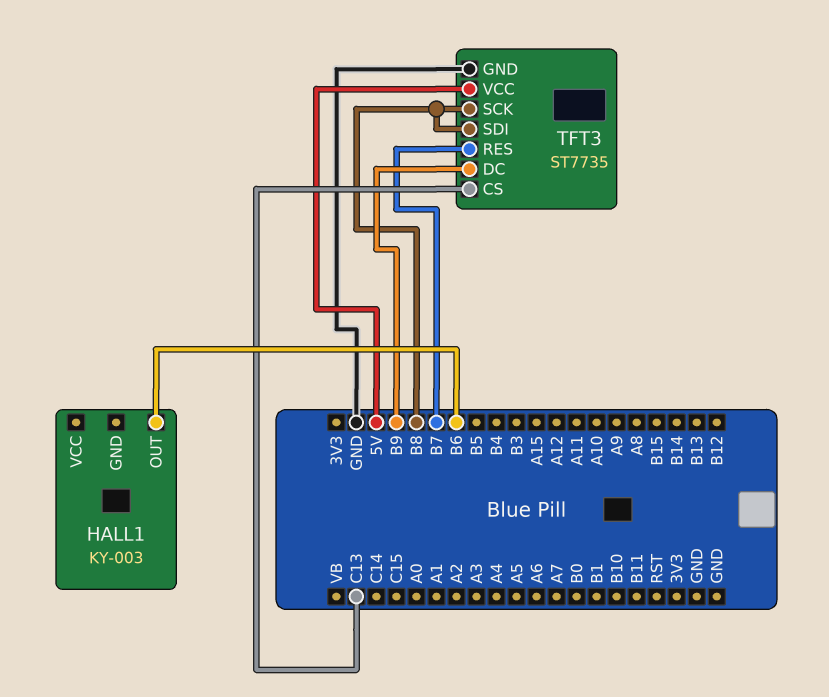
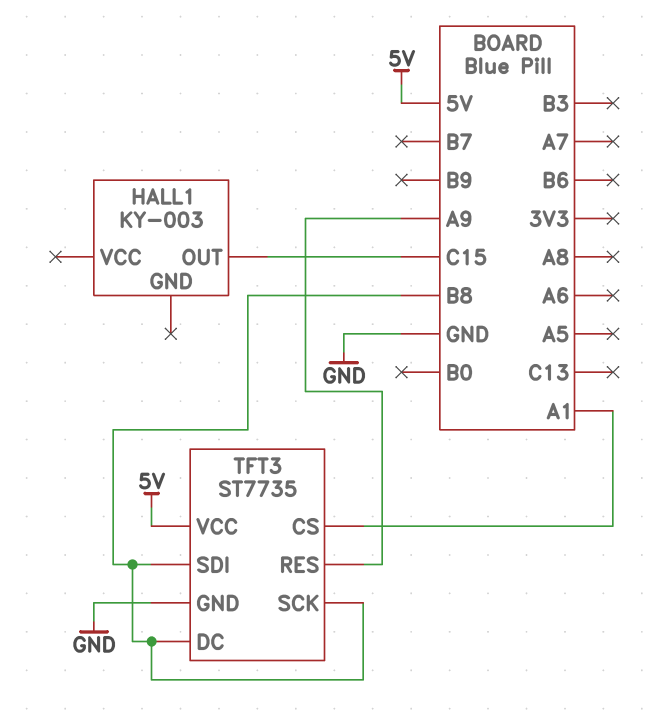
HALL1 pin OUT: B6 -> C15
TFT3 pin CS: C13 -> A1
TFT3 pin DC: B9 -> B8
TFT3 pin RES: B7 -> A9

